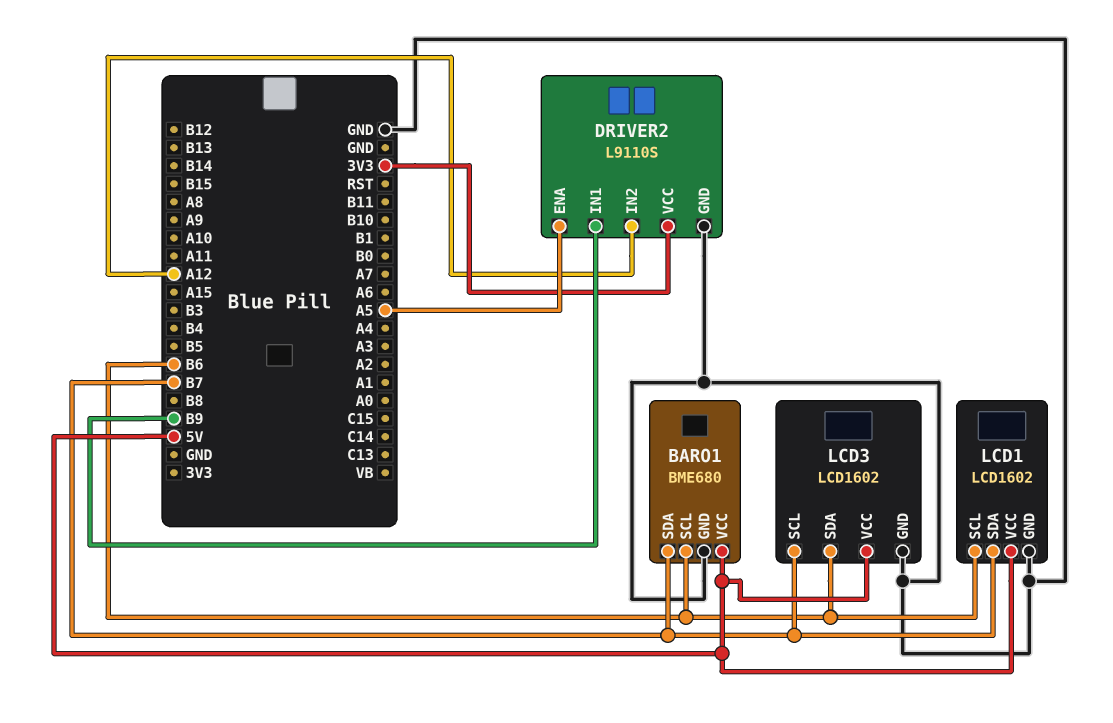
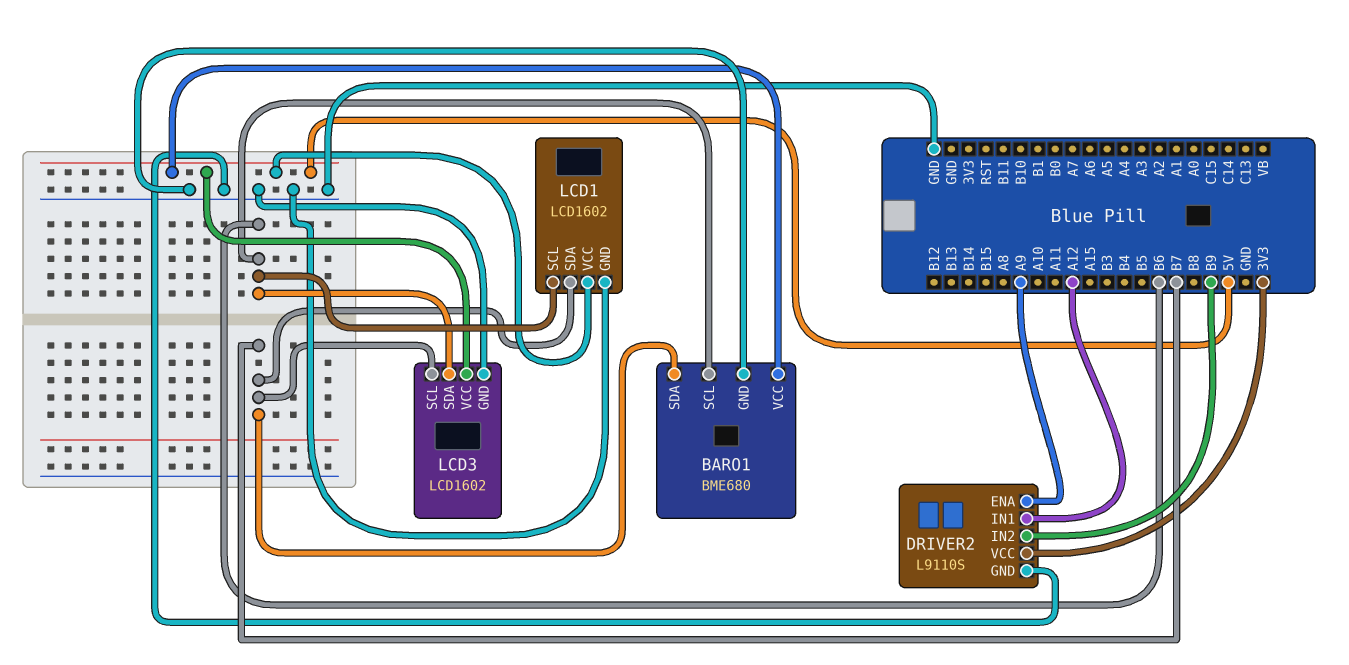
DRIVER2 pin ENA: A5 -> A9
DRIVER2 pin IN1: B9 -> A12
DRIVER2 pin IN2: A12 -> B9

